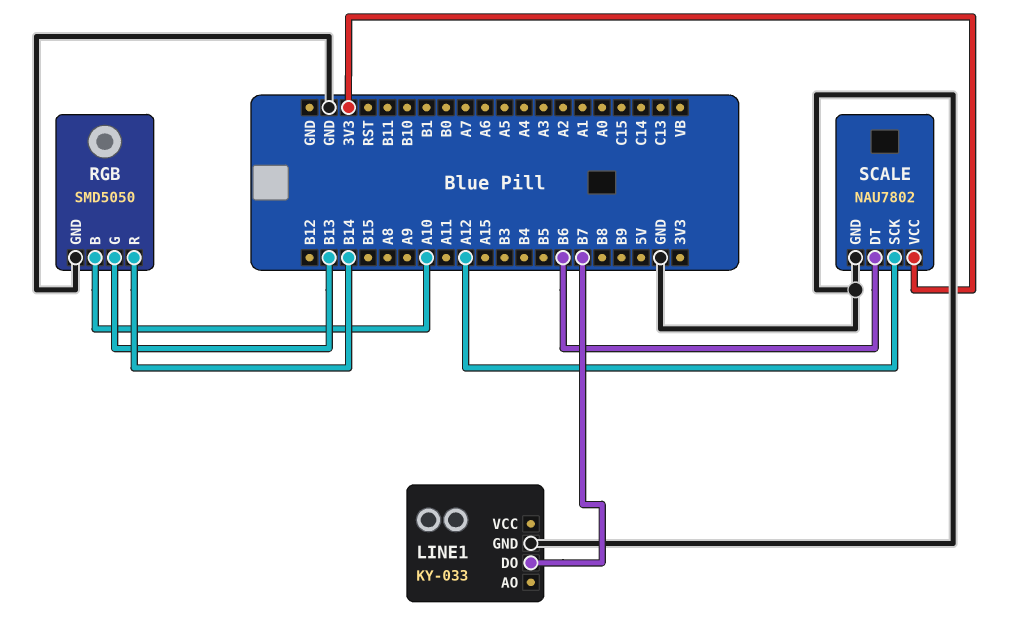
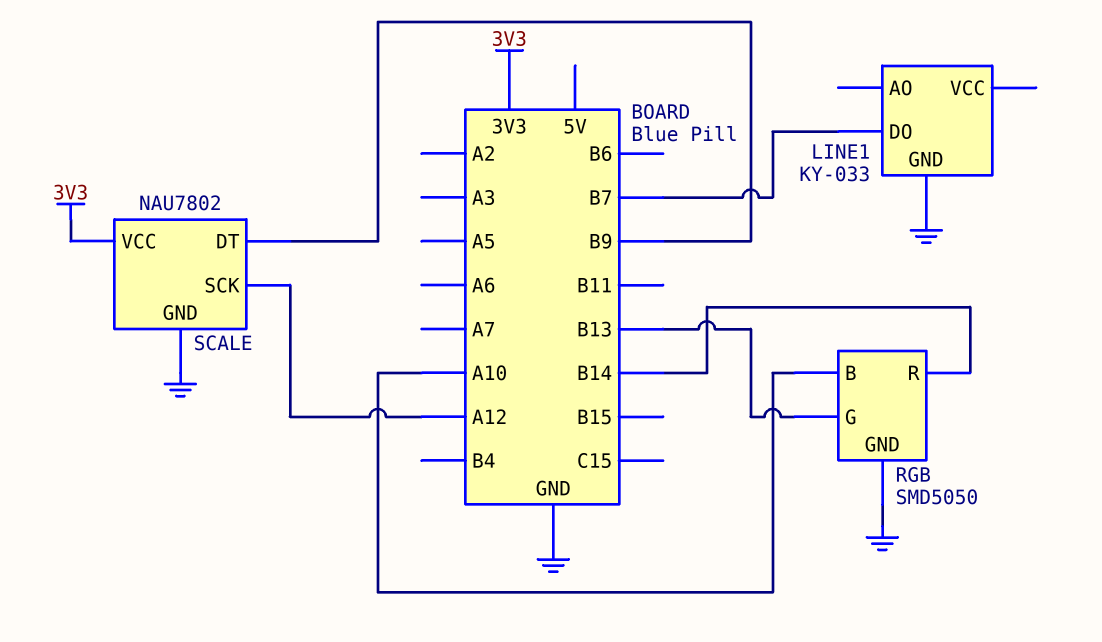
SCALE pin DT: B6 -> B9

